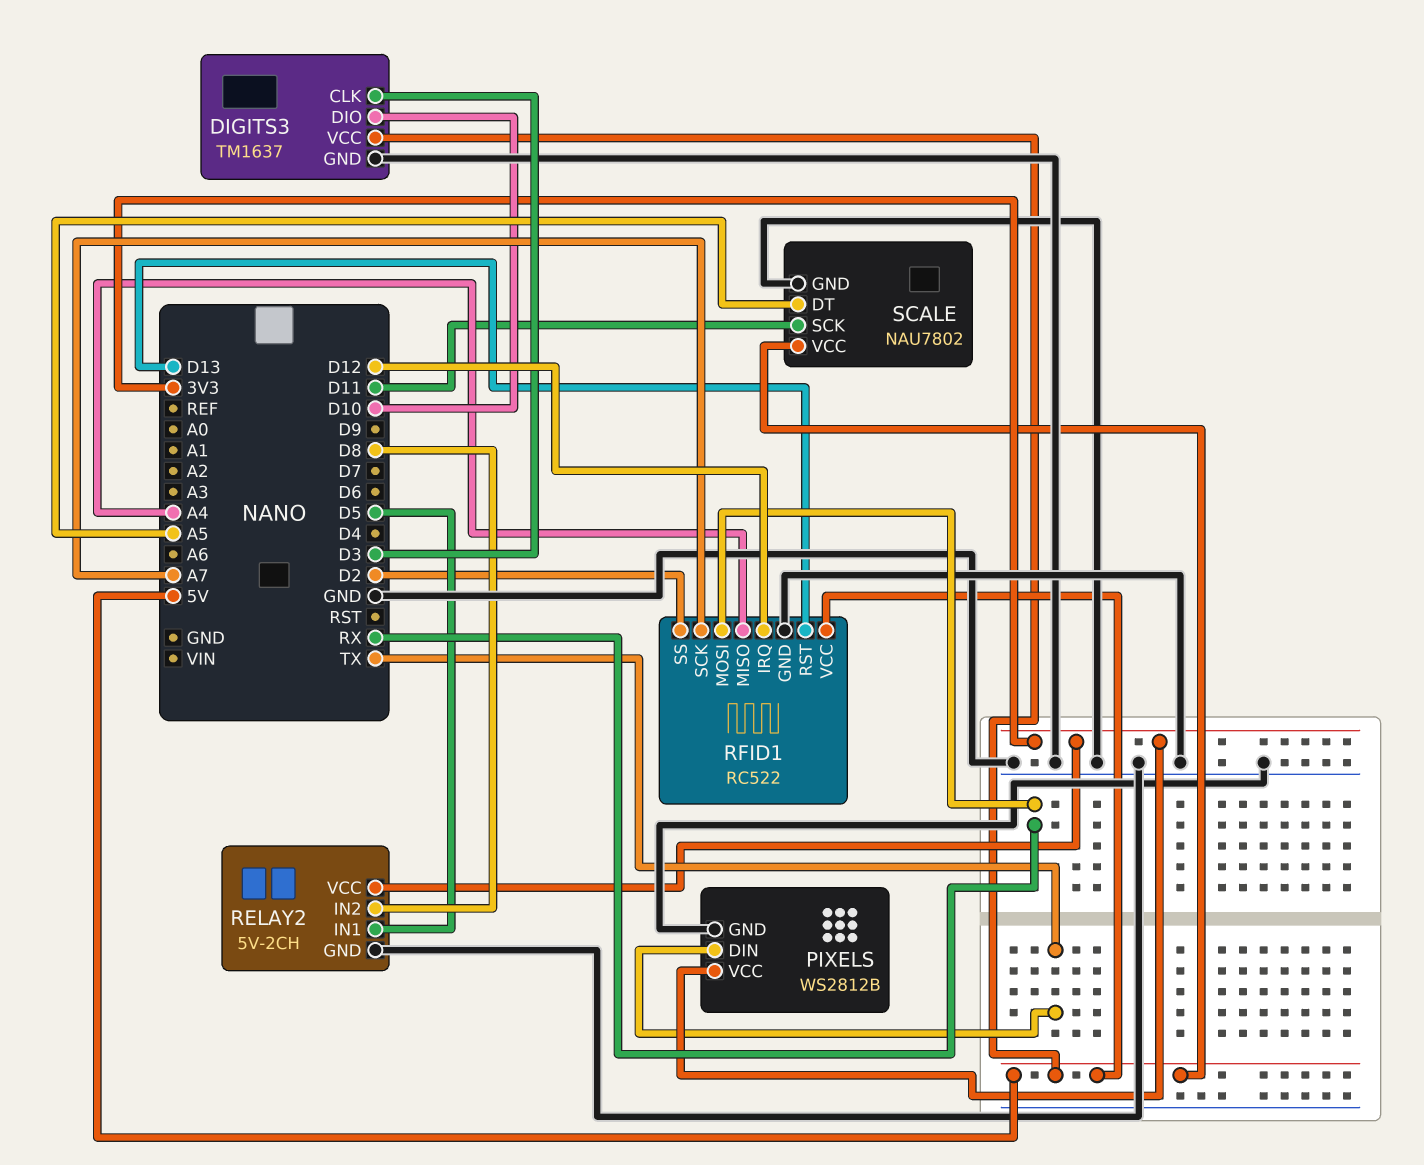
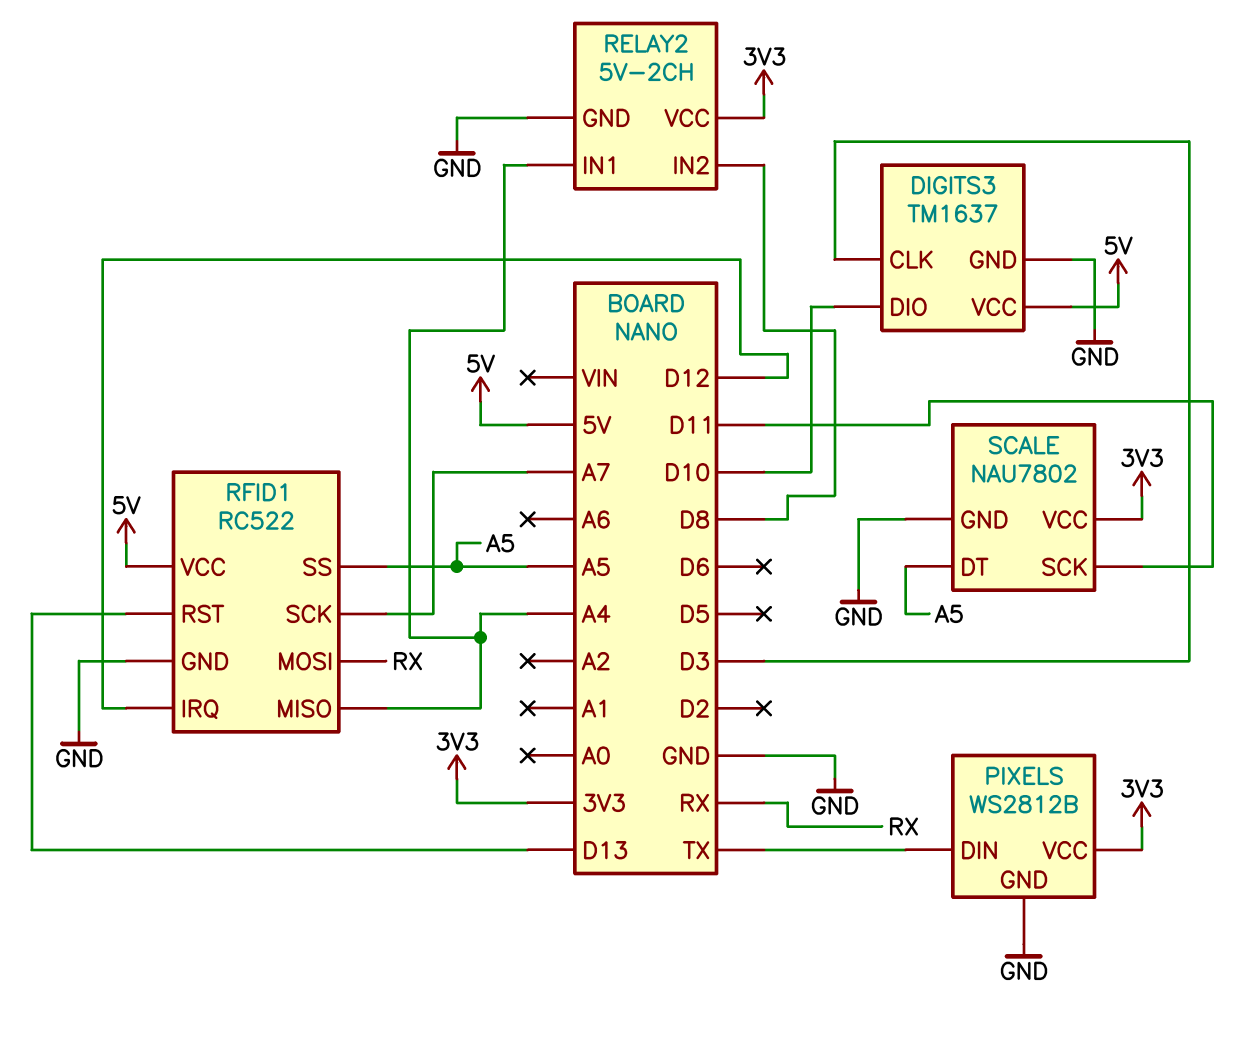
RELAY2 pin IN1: D5 -> A4
RFID1 pin SS: D2 -> A5
SCALE pin VCC: 5V -> 3V3

